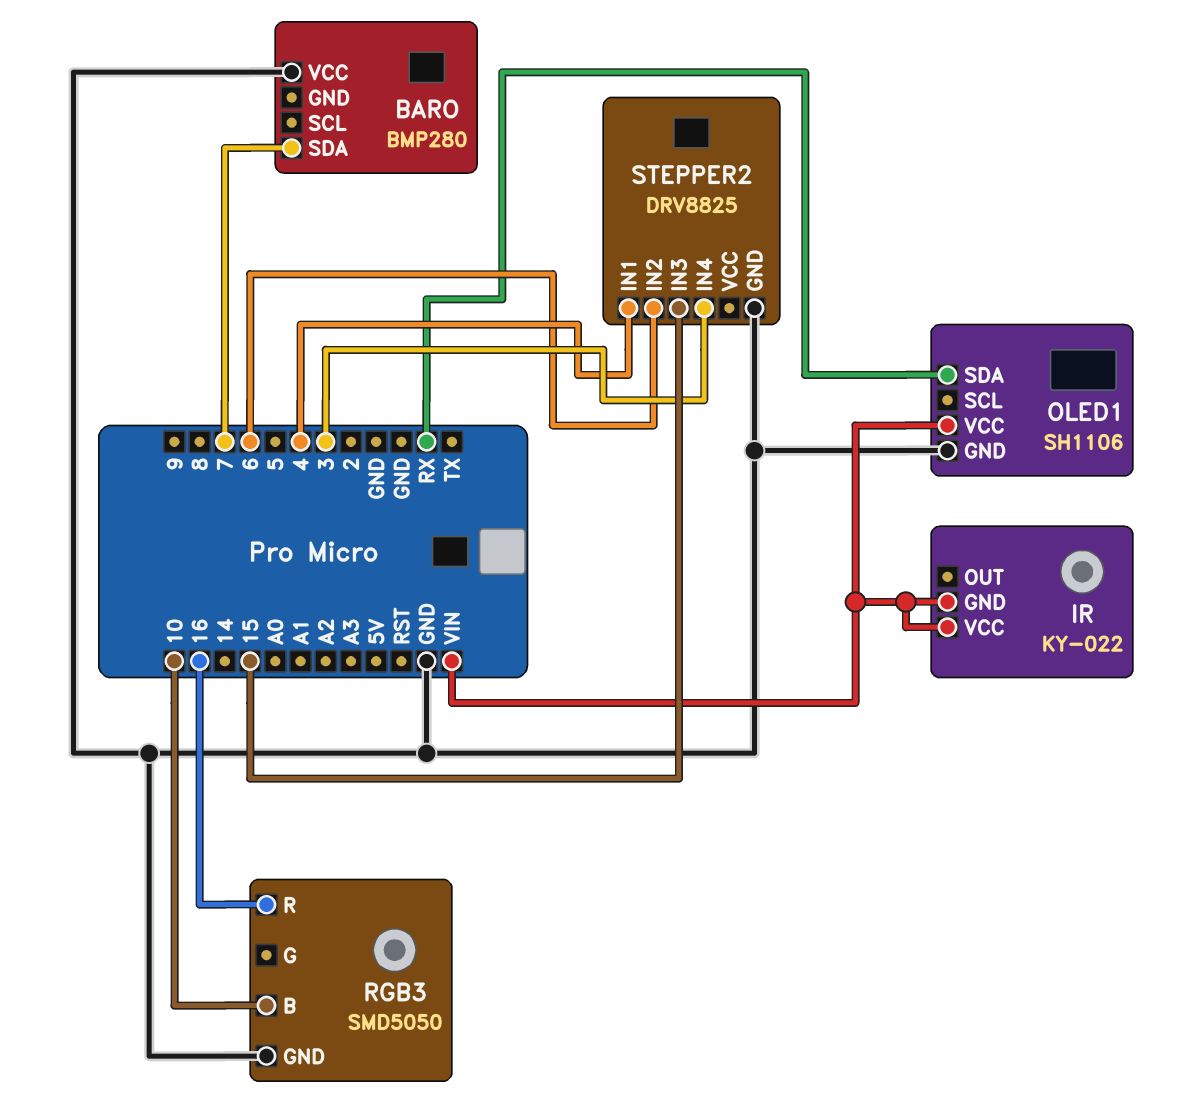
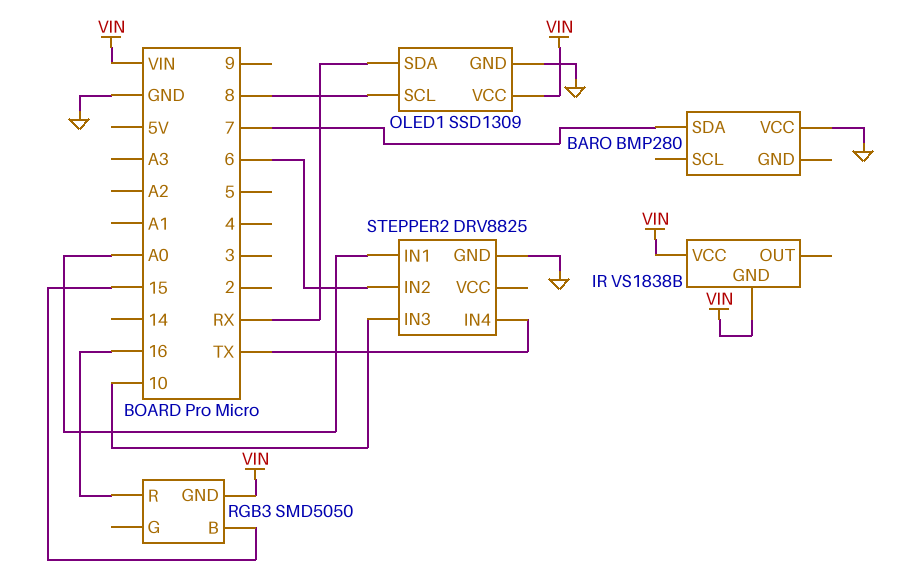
IR: KY-022 -> VS1838B
OLED1: SH1106 -> SSD1309
OLED1 pin SCL: none -> 8
RGB3 pin B: 10 -> 15
RGB3 pin GND: GND -> VIN
STEPPER2 pin IN1: 4 -> A0
STEPPER2 pin IN3: 15 -> 10
STEPPER2 pin IN4: 3 -> TX

